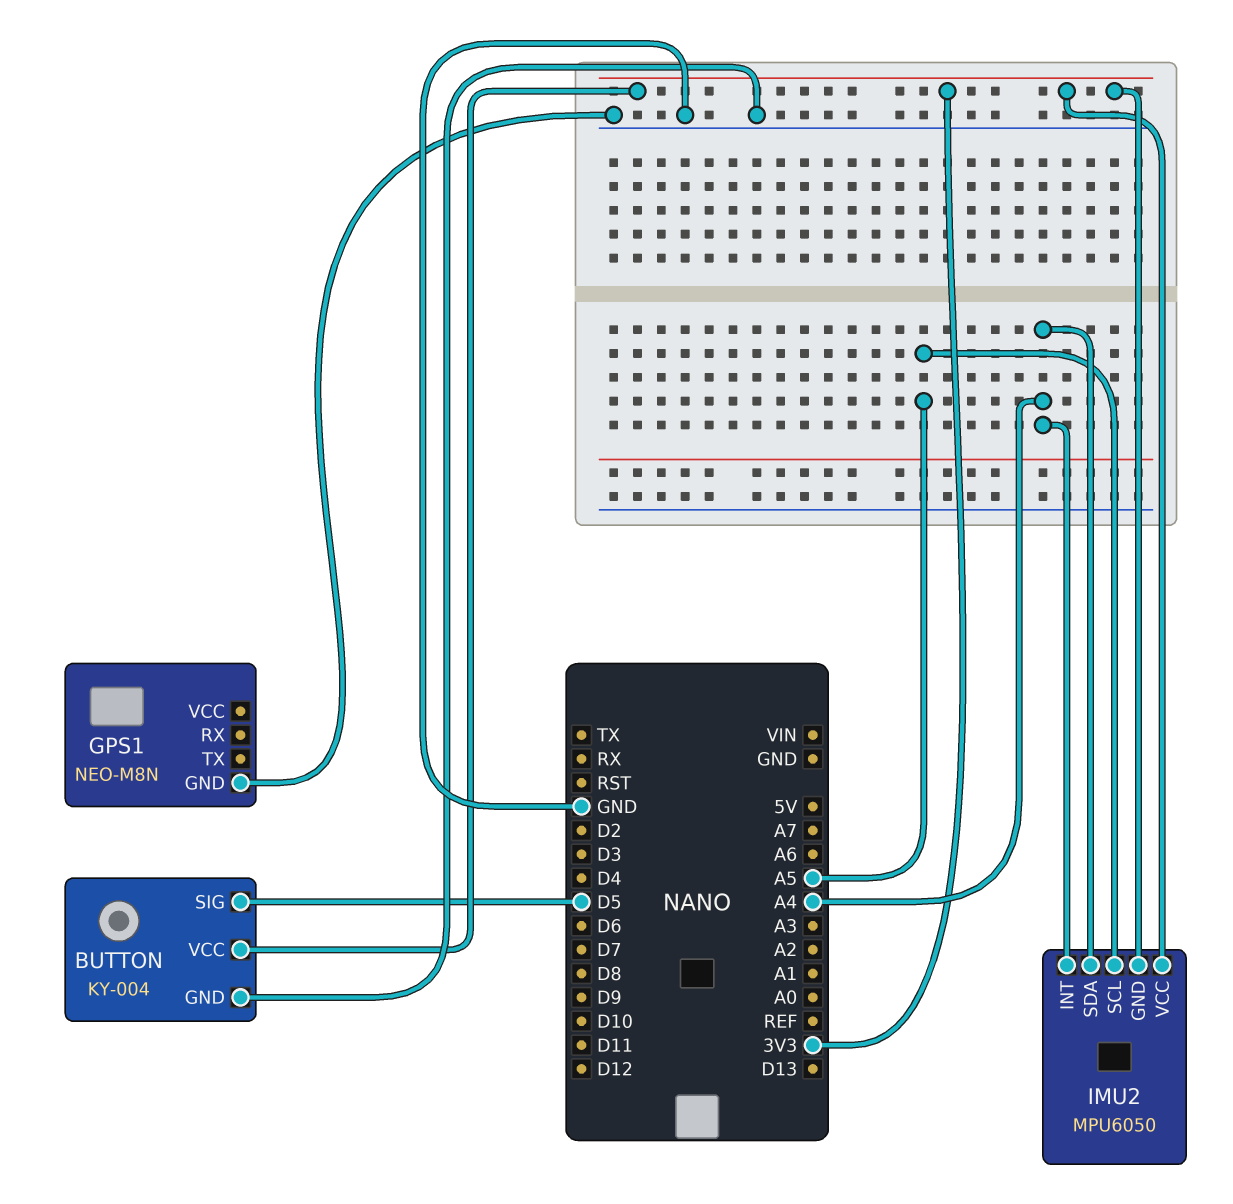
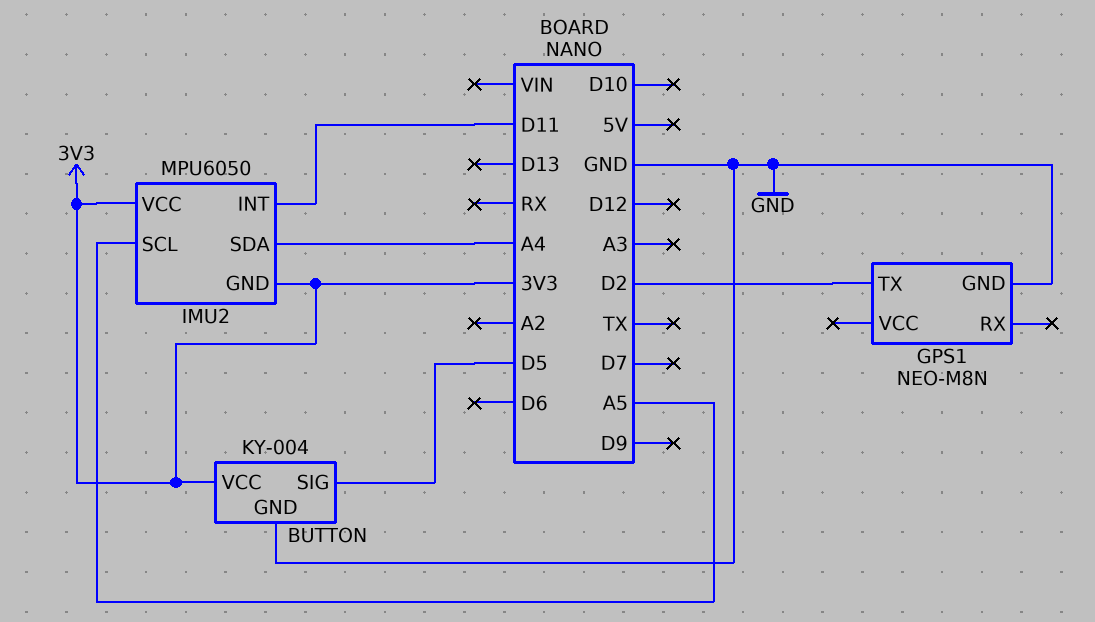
GPS1 pin TX: none -> D2
IMU2 pin INT: A4 -> D11

